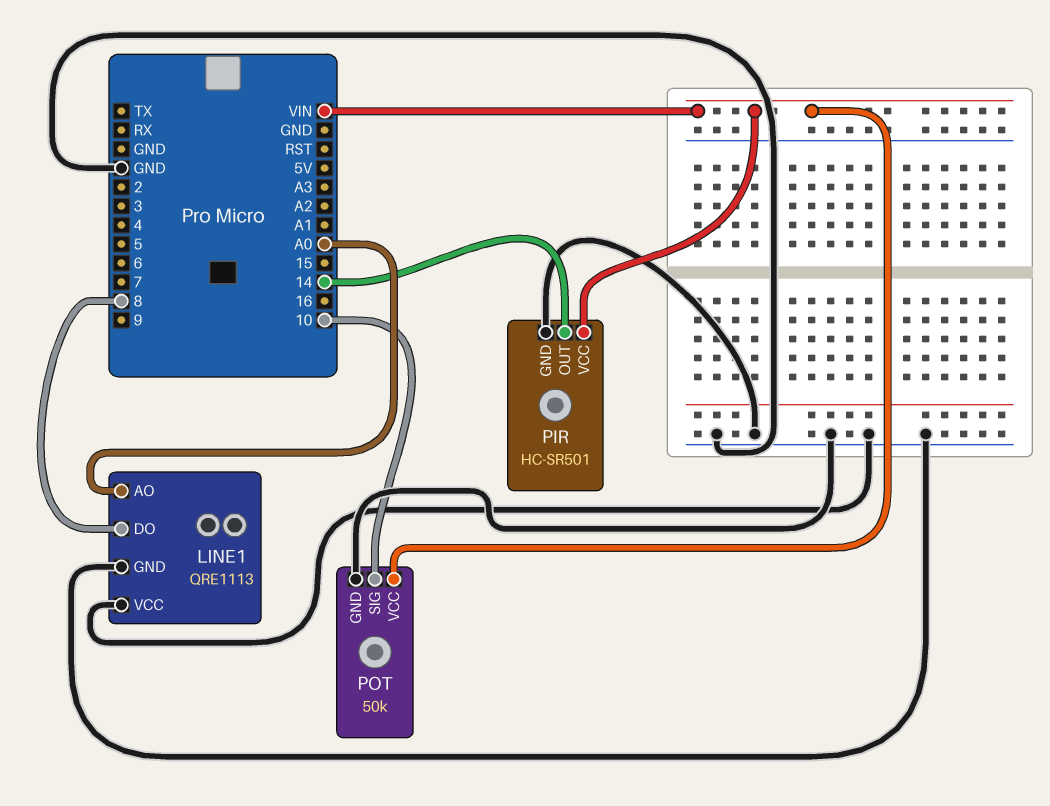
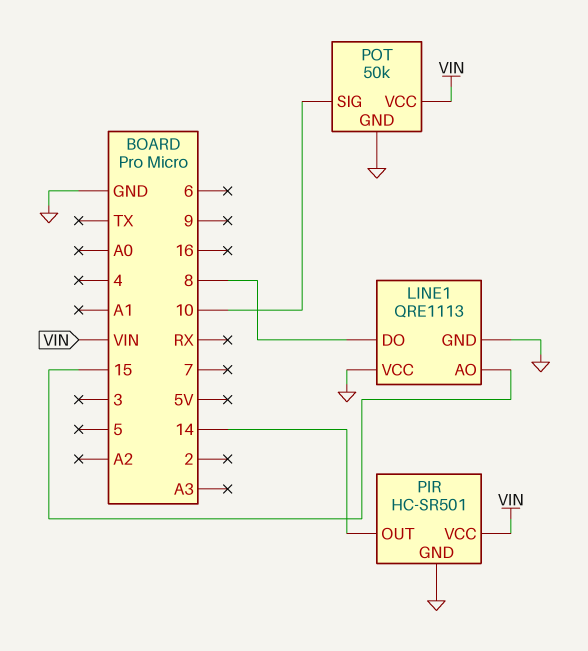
LINE1 pin AO: A0 -> 15

